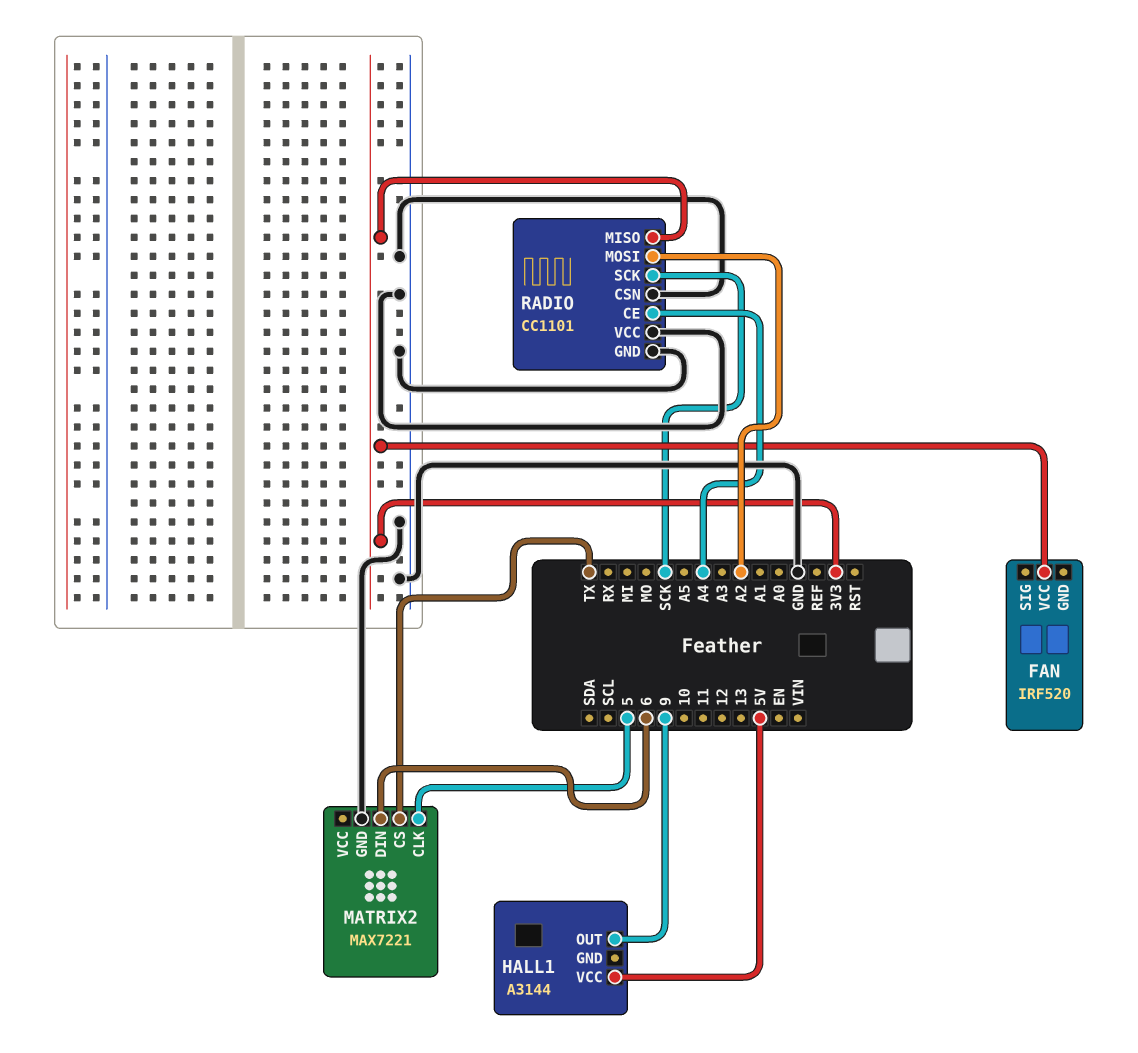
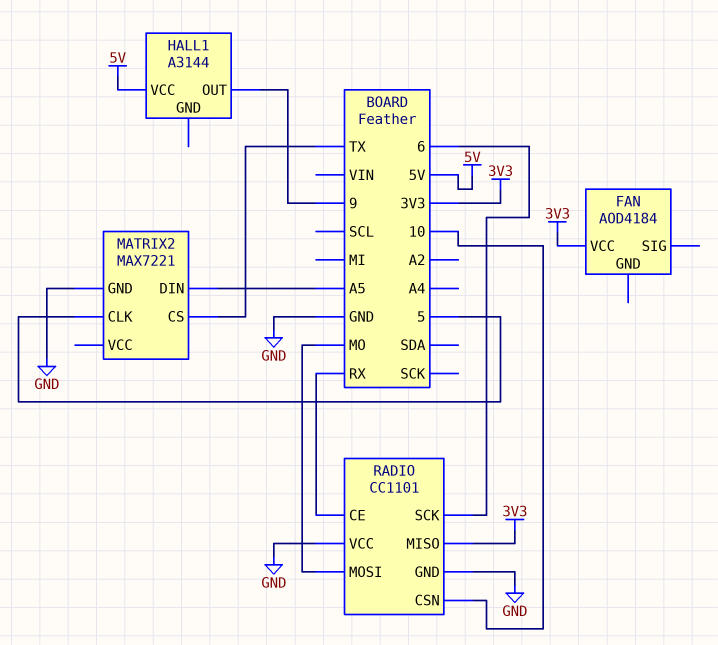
FAN: IRF520 -> AOD4184
MATRIX2 pin DIN: 6 -> A5
RADIO pin CE: A4 -> RX
RADIO pin CSN: GND -> 10
RADIO pin MOSI: A2 -> MO
RADIO pin SCK: SCK -> 6

